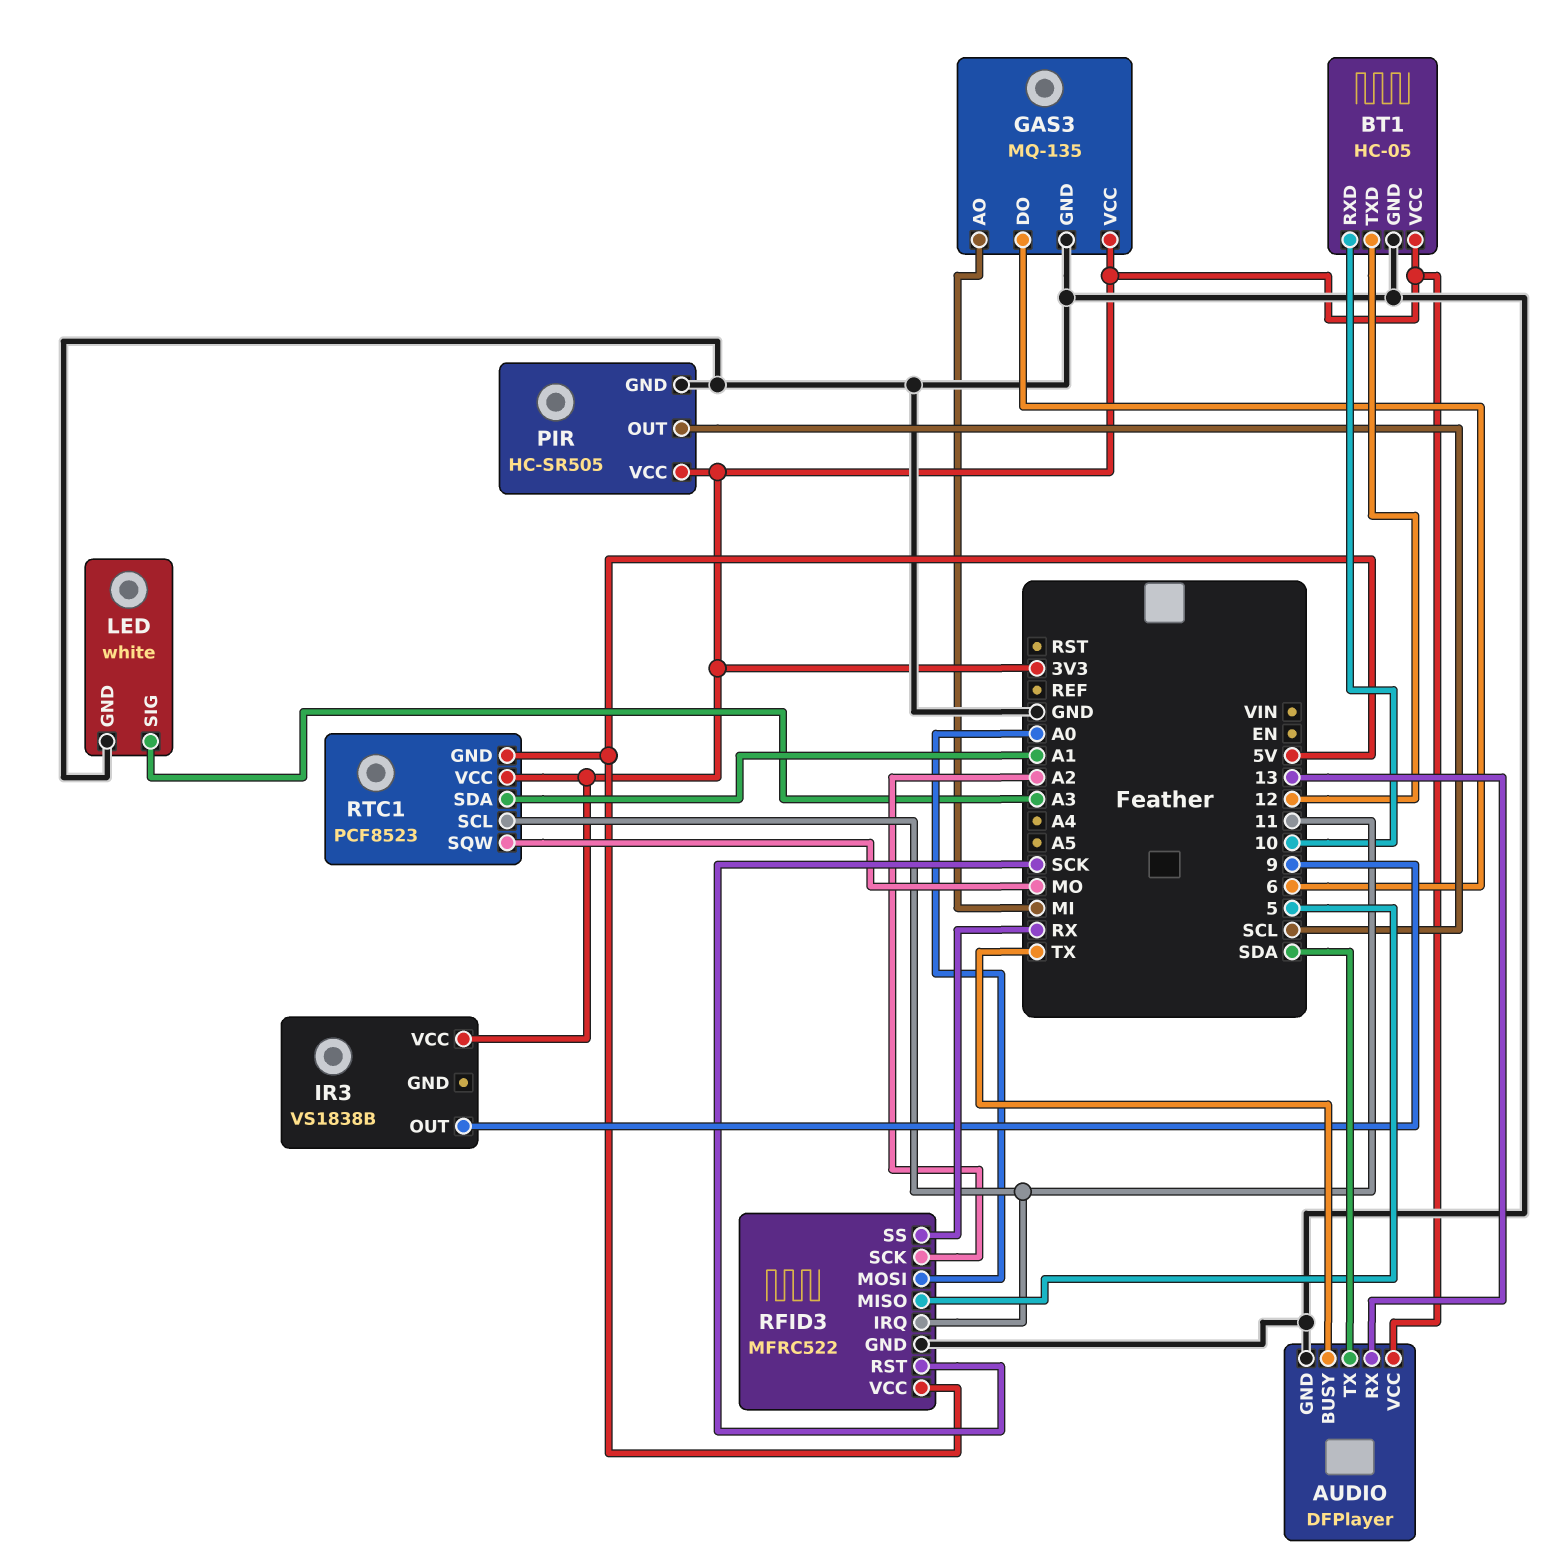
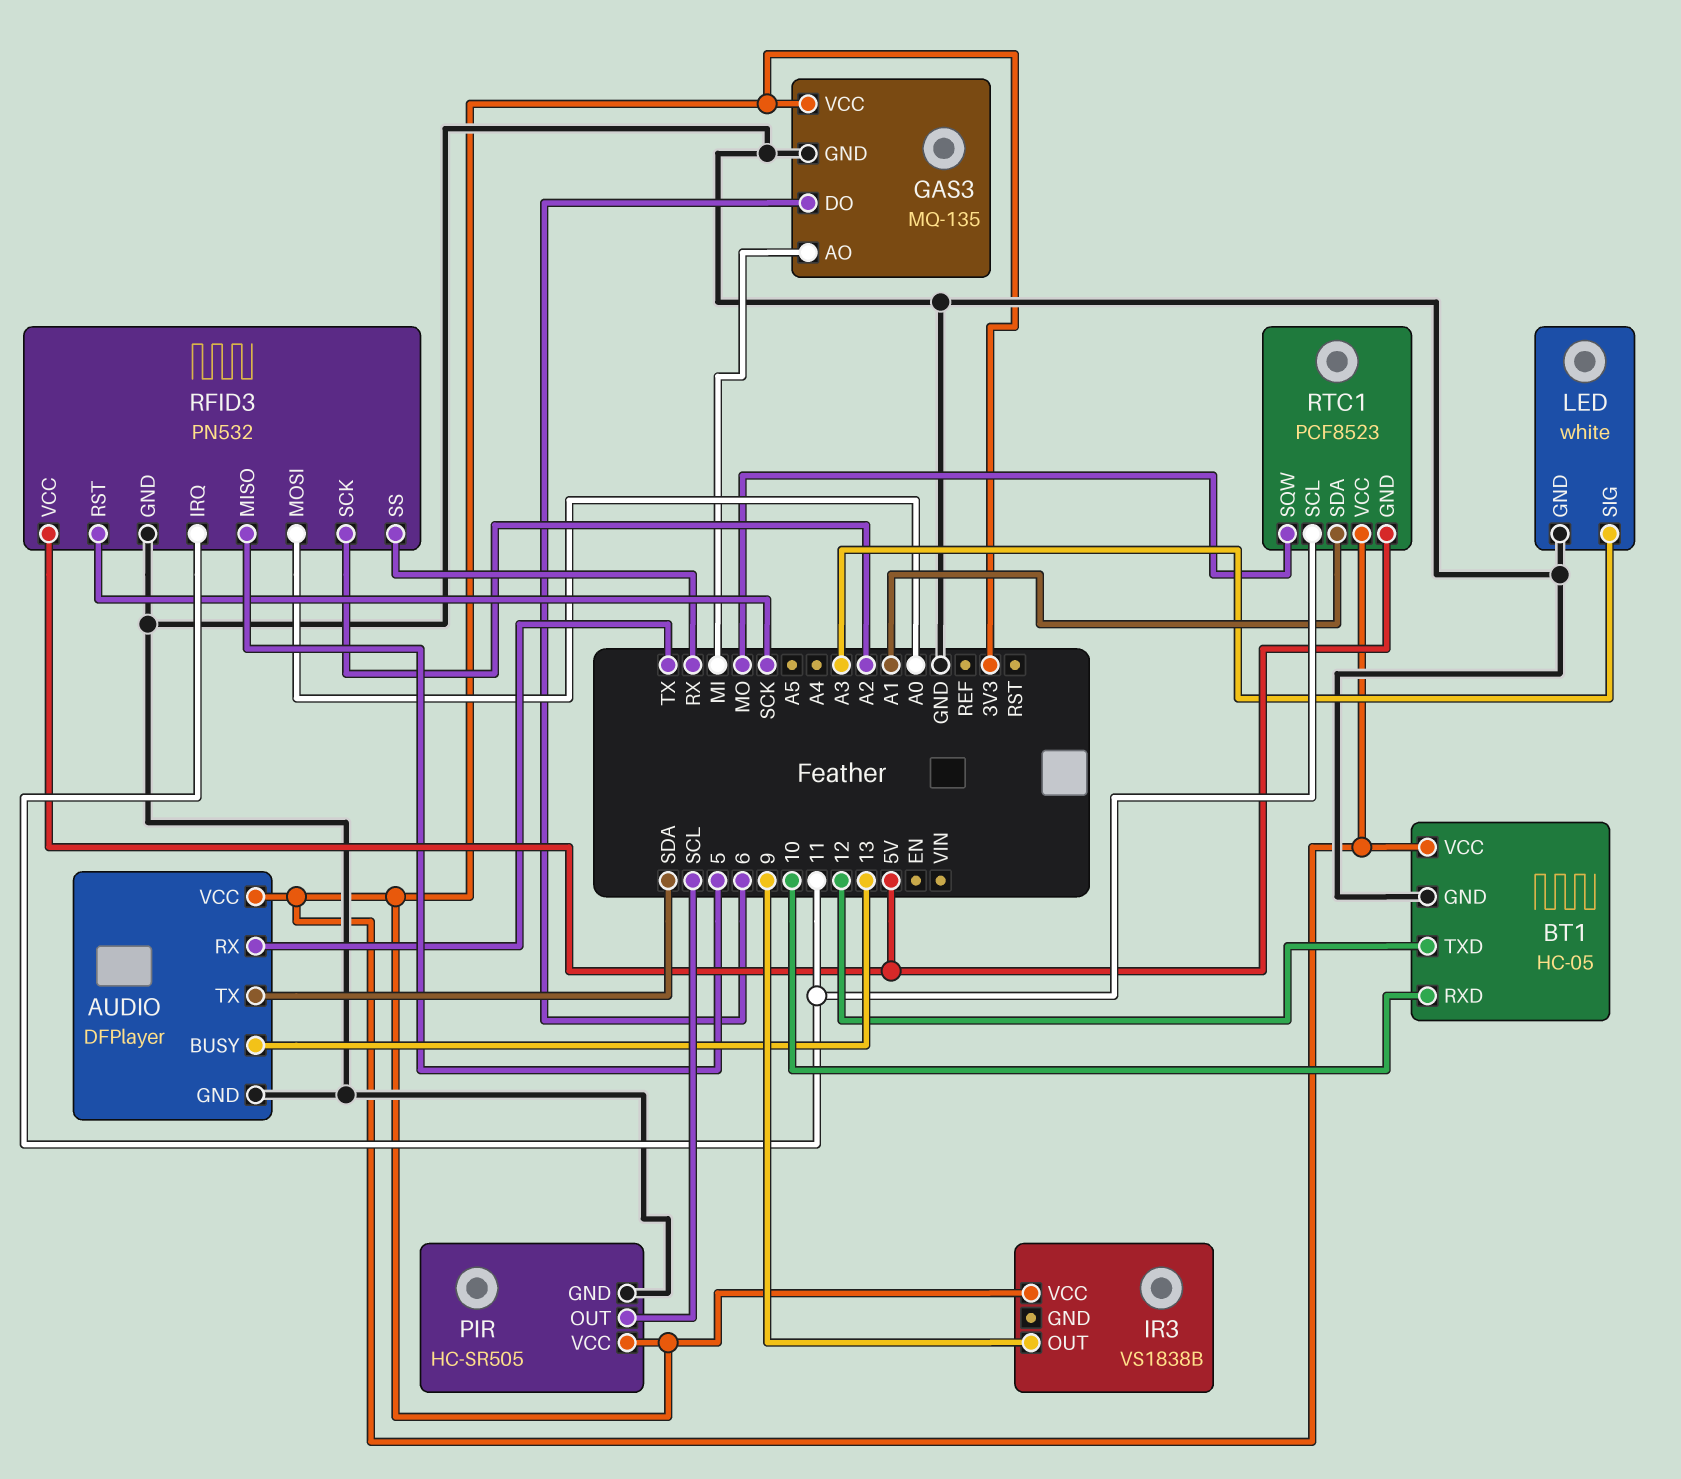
AUDIO pin BUSY: TX -> 13
AUDIO pin RX: 13 -> TX
RFID3: MFRC522 -> PN532

